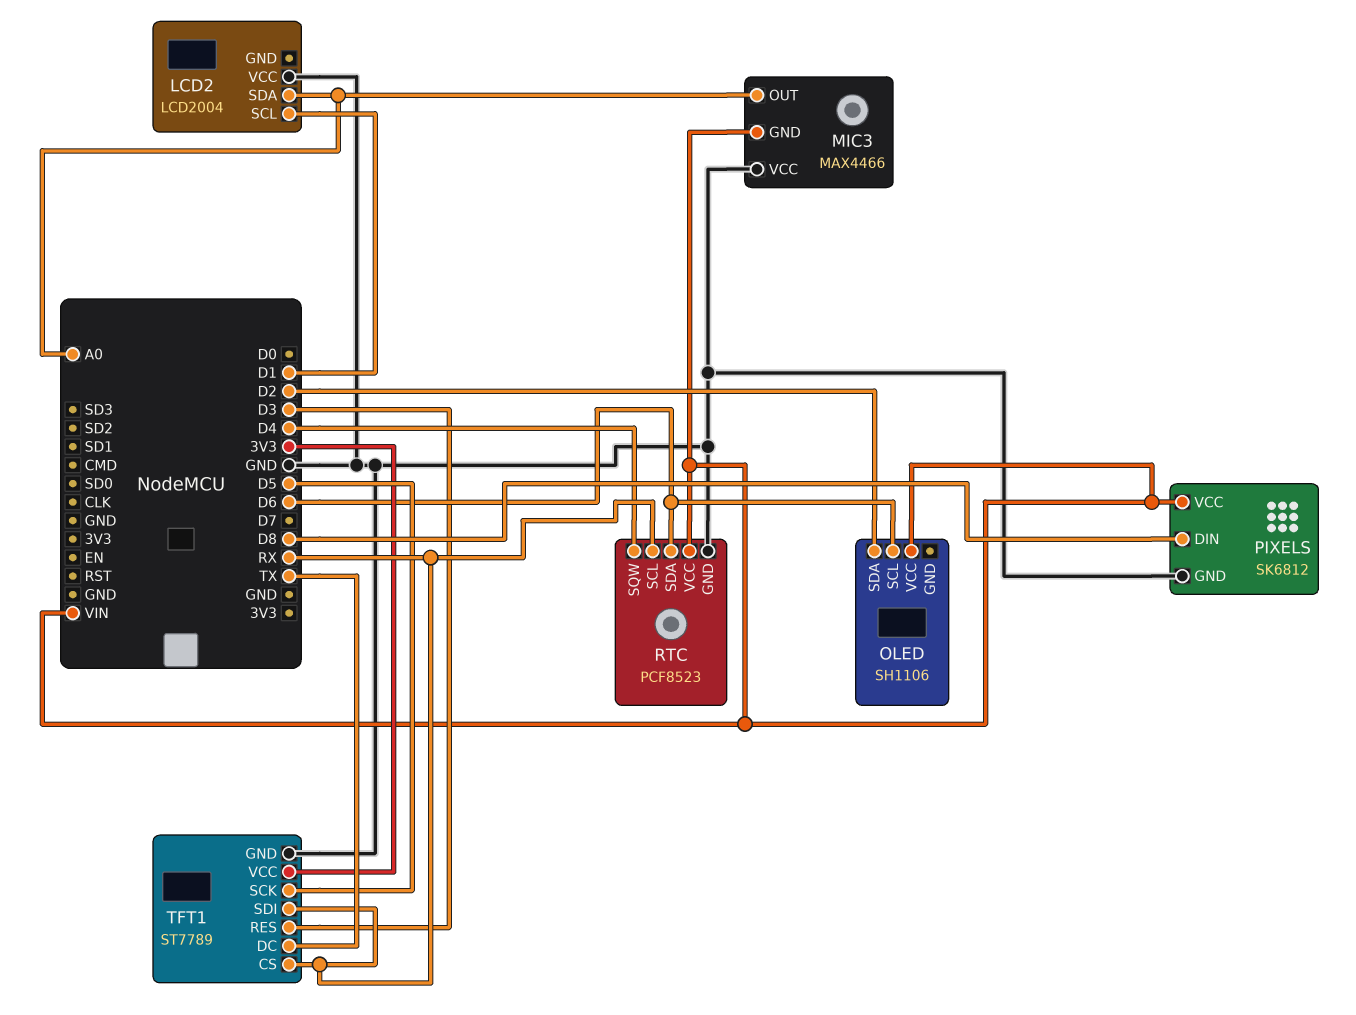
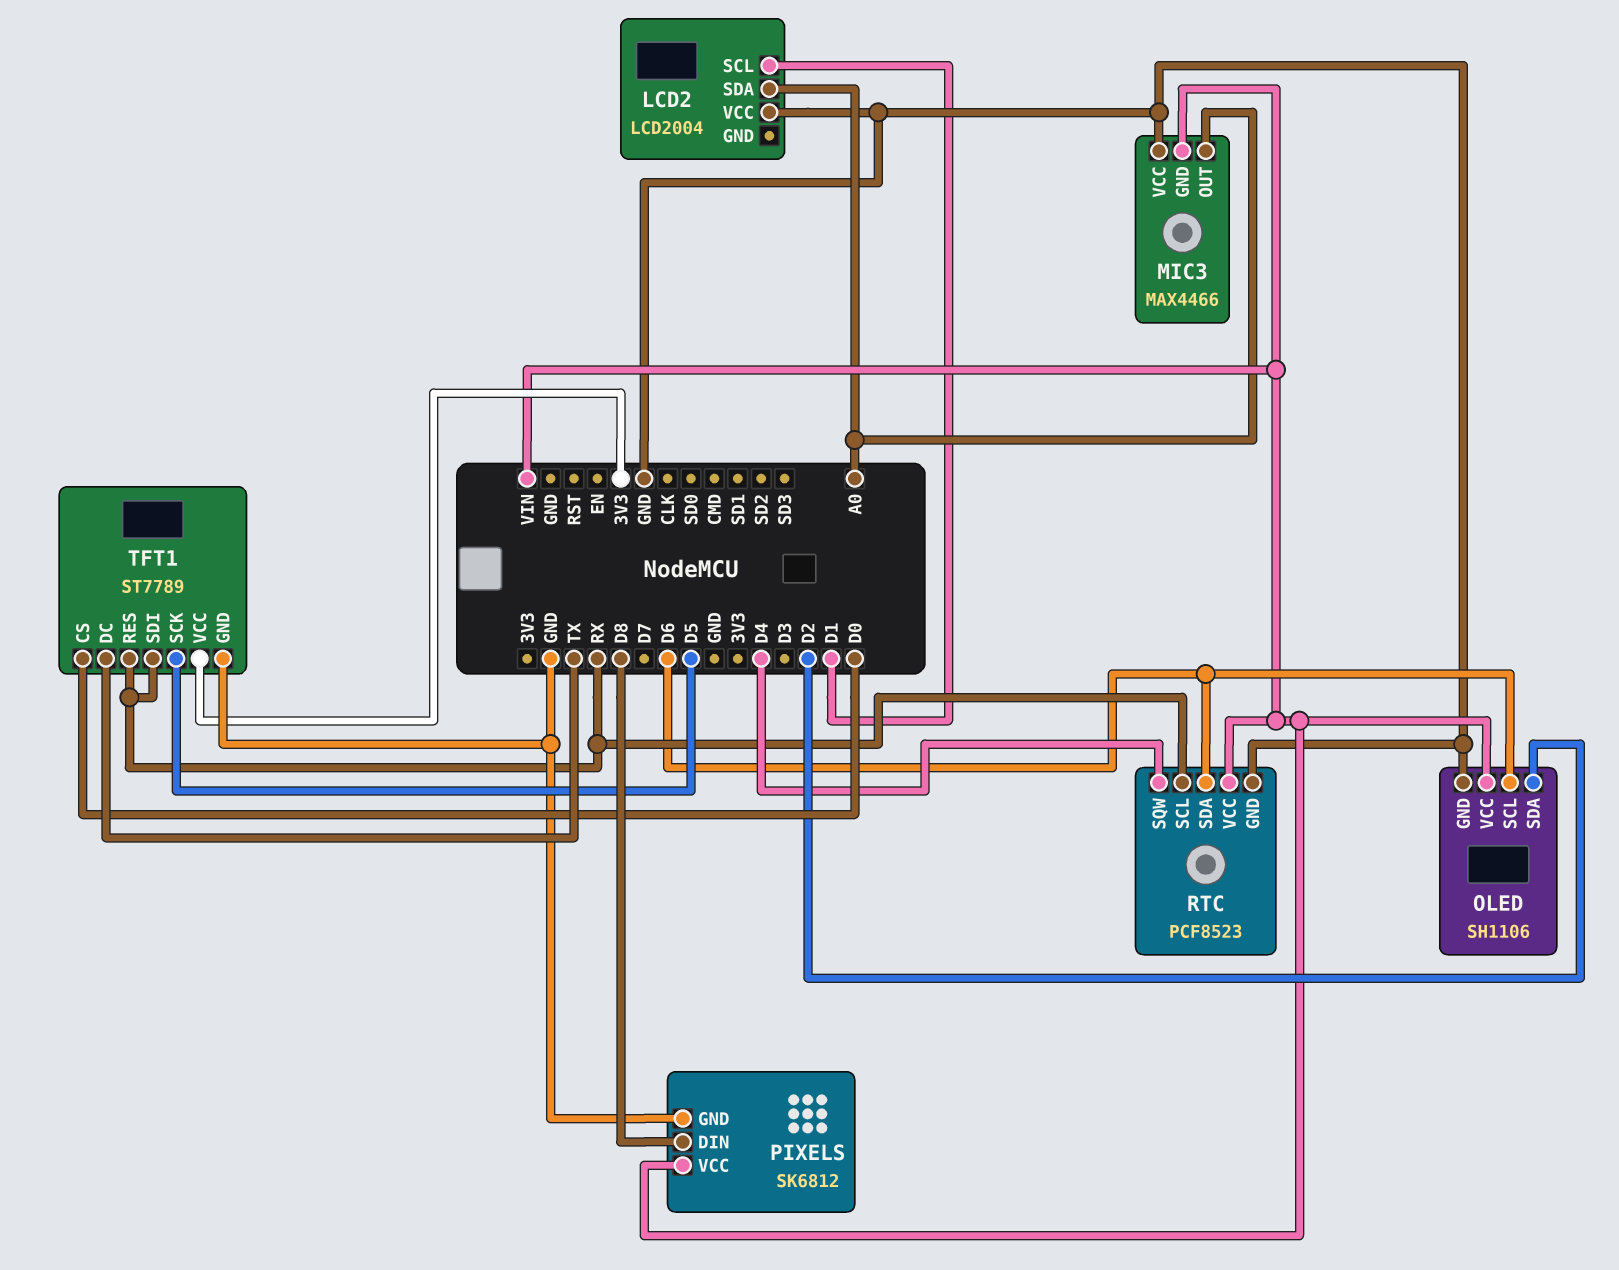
OLED pin GND: none -> GND
TFT1 pin CS: RX -> D0
TFT1 pin RES: D3 -> RX

